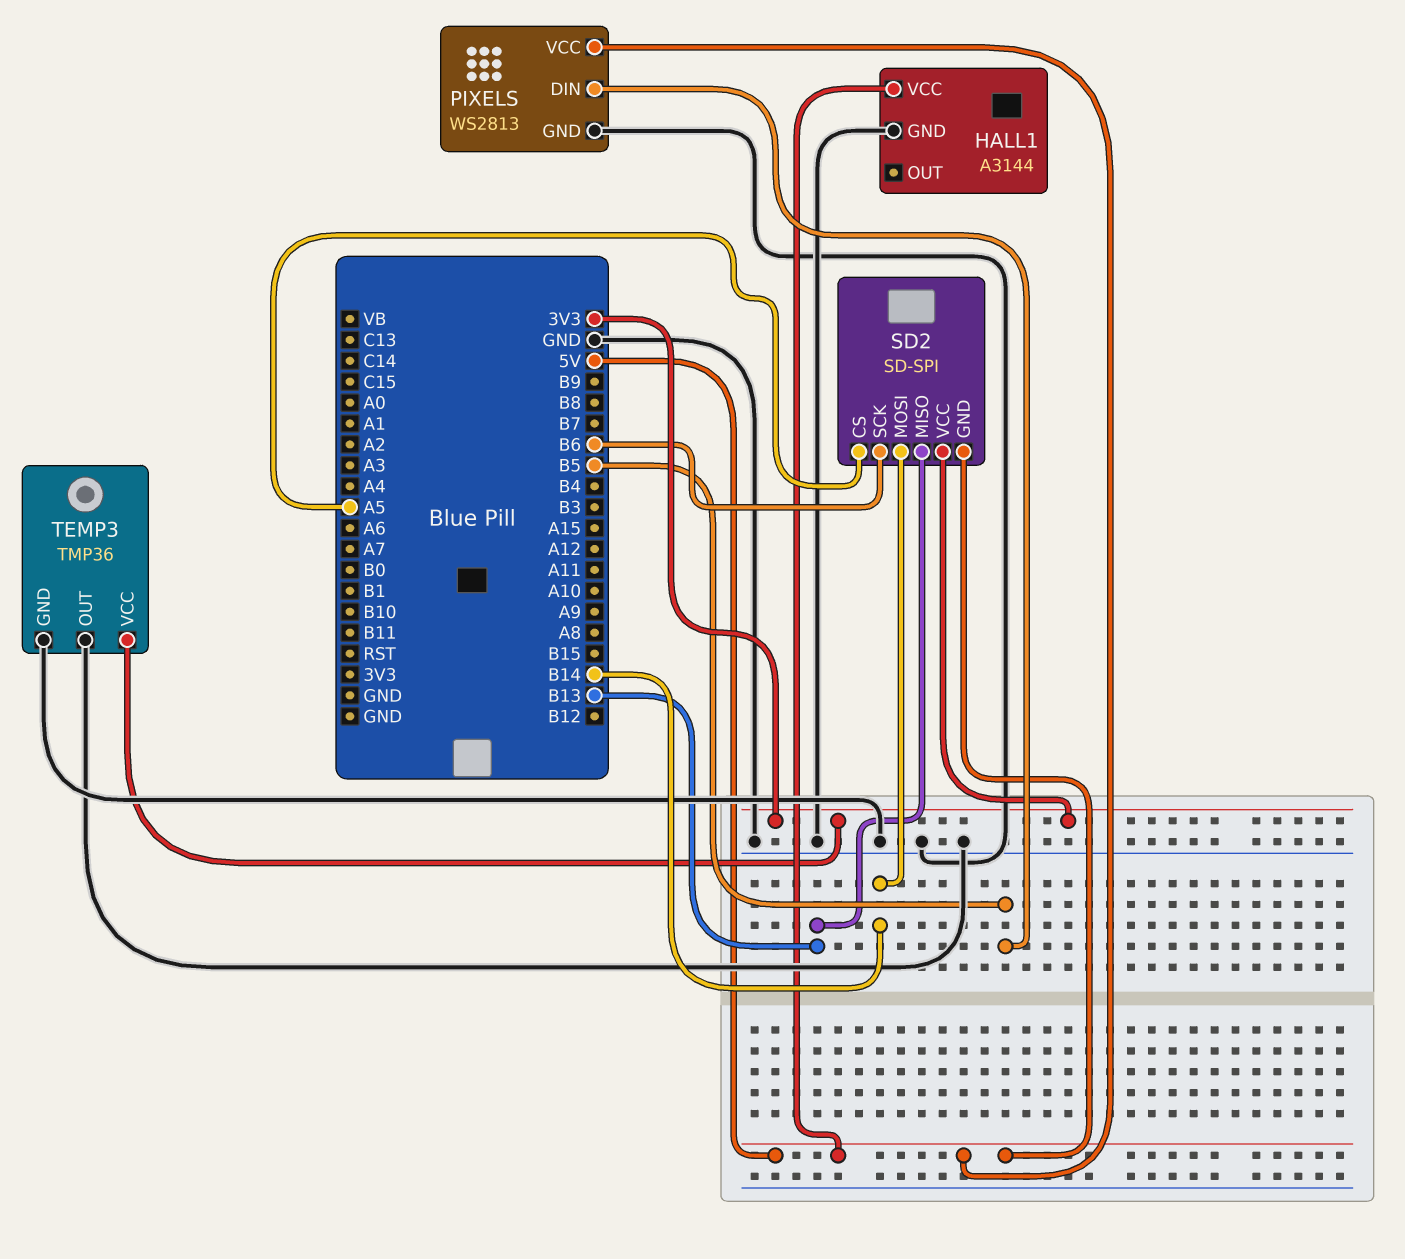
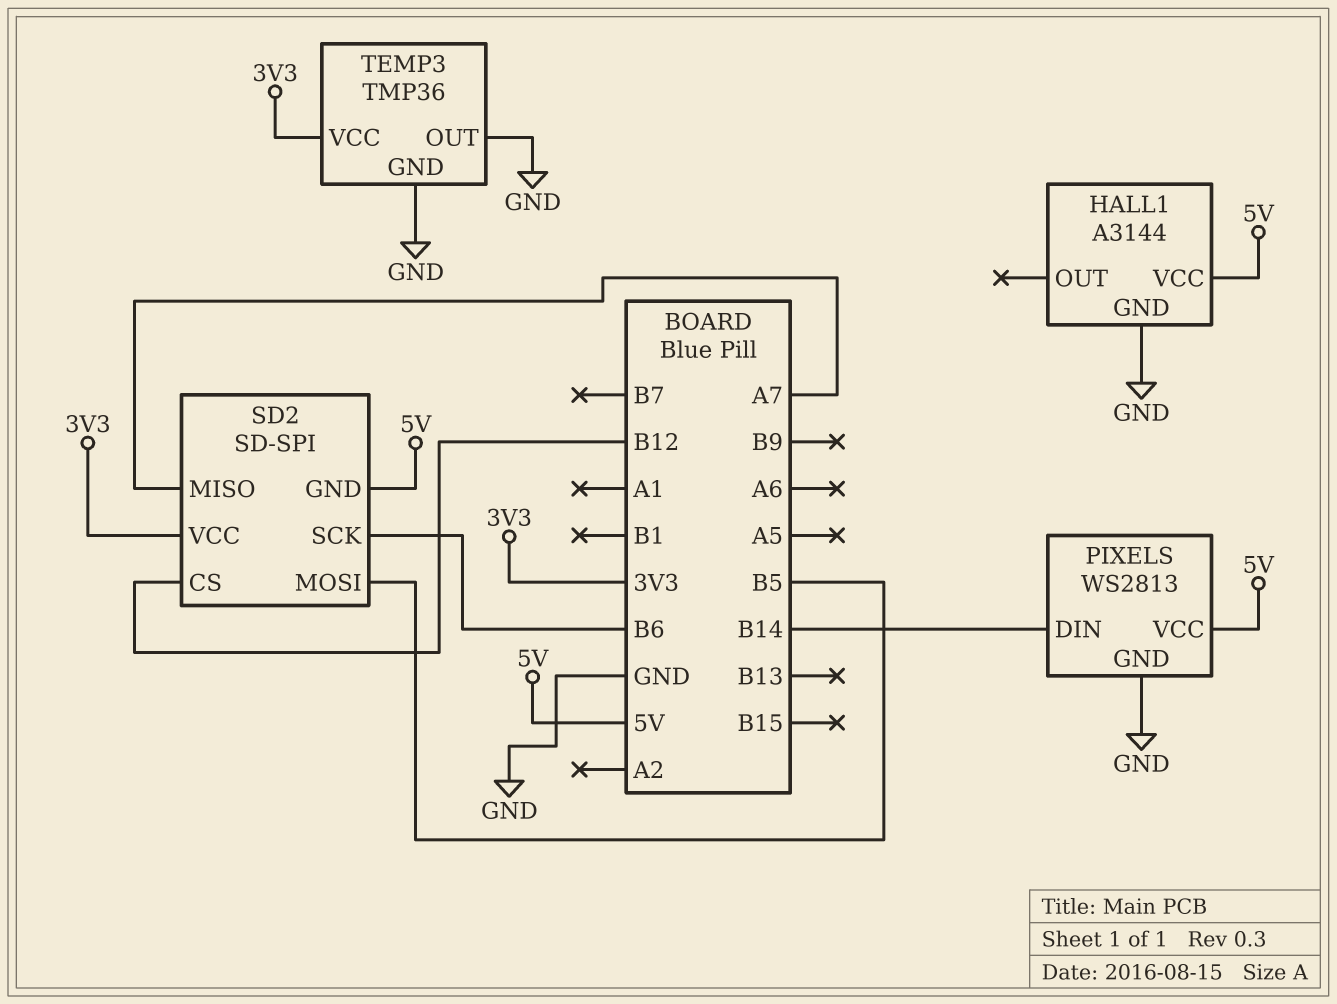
PIXELS pin DIN: B5 -> B14
SD2 pin CS: A5 -> B12
SD2 pin MISO: B13 -> A7
SD2 pin MOSI: B14 -> B5

